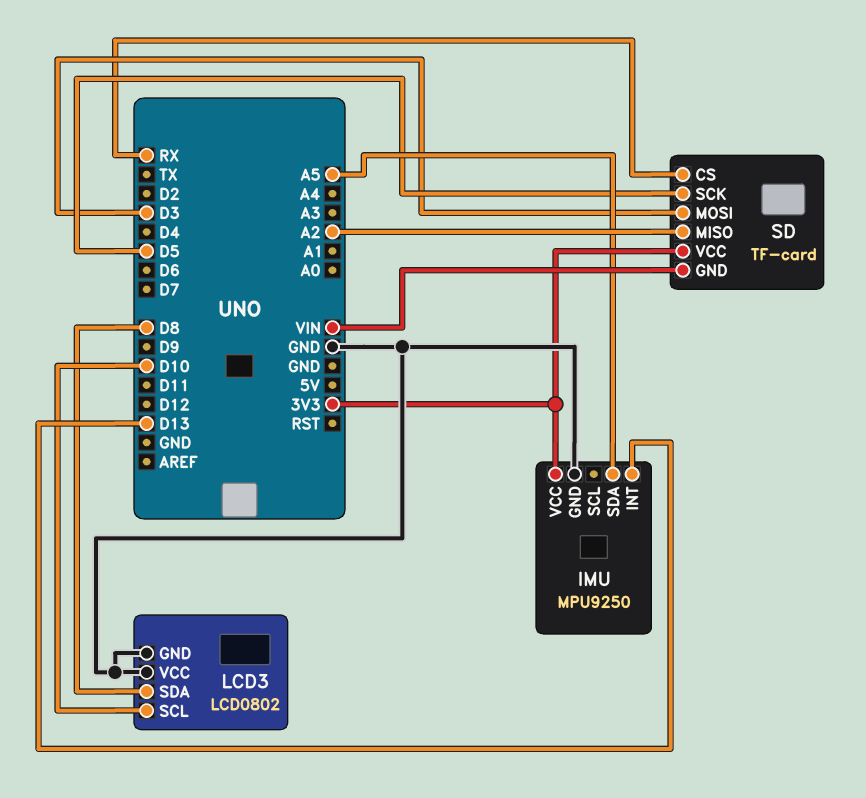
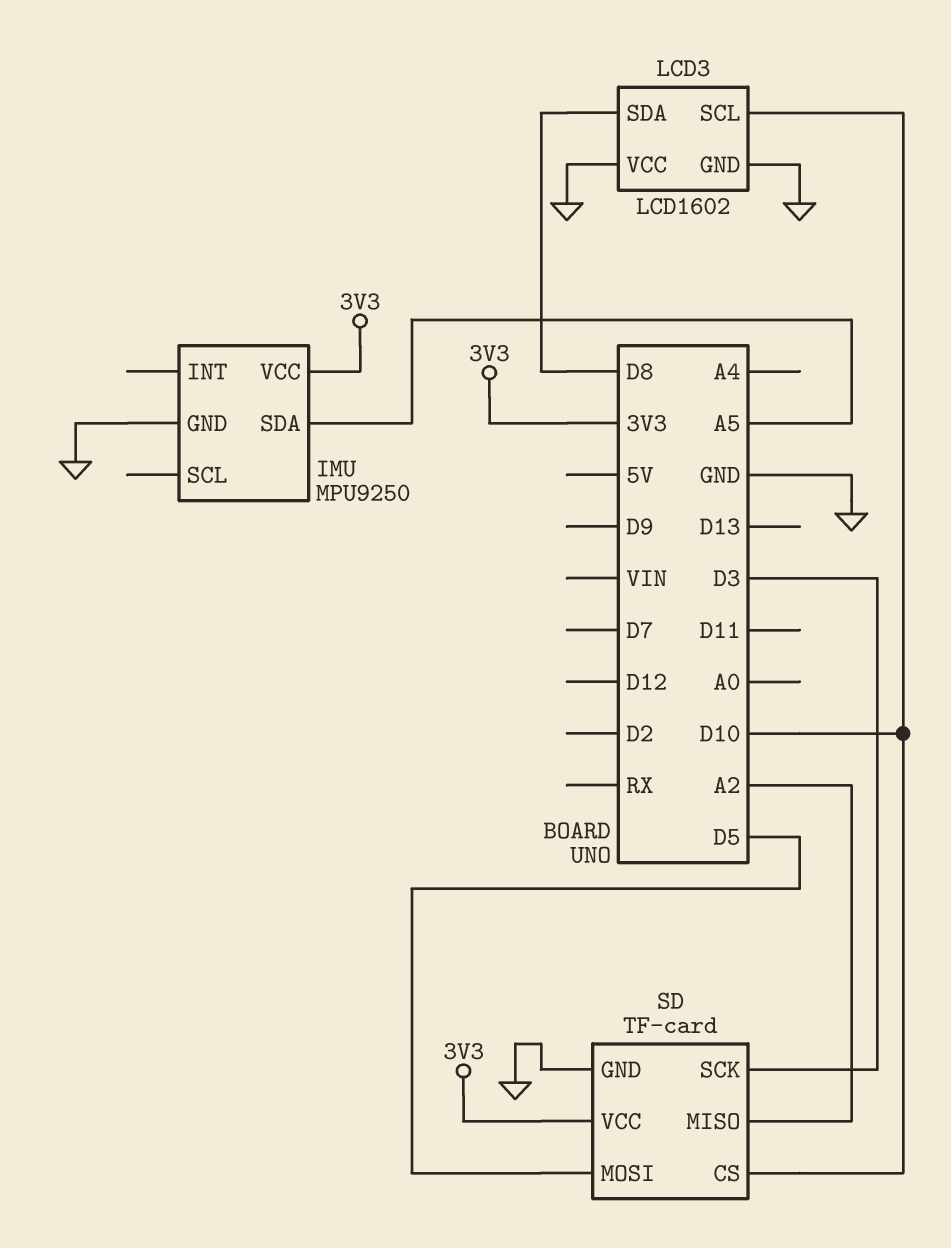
IMU pin INT: D13 -> none
LCD3: LCD0802 -> LCD1602
SD pin CS: RX -> D10
SD pin GND: VIN -> GND
SD pin MOSI: D3 -> D5
SD pin SCK: D5 -> D3

